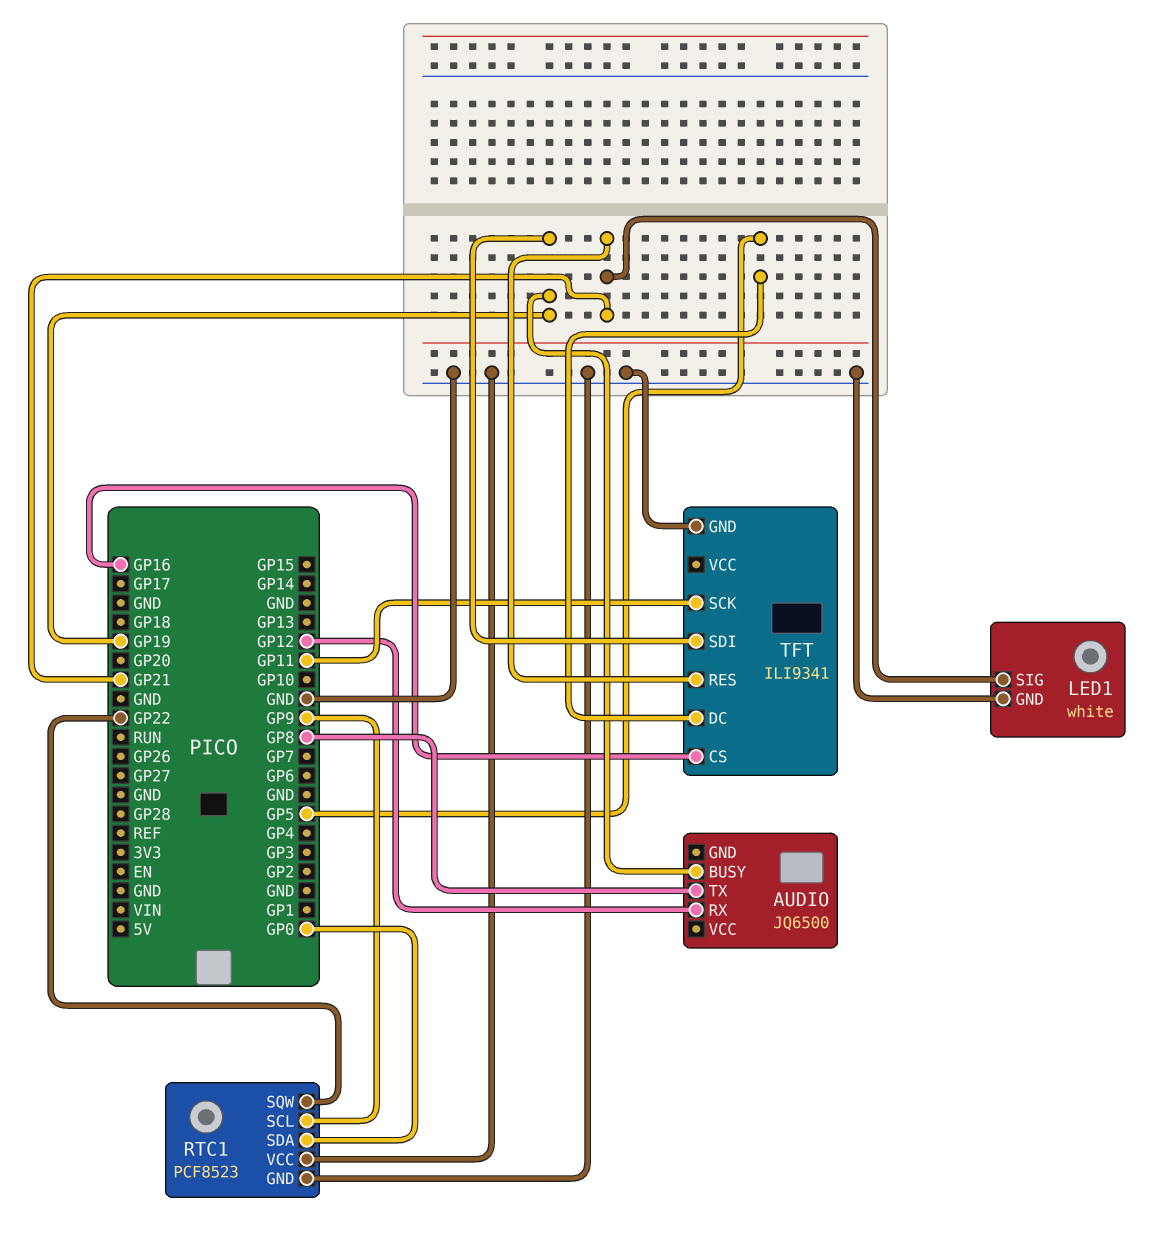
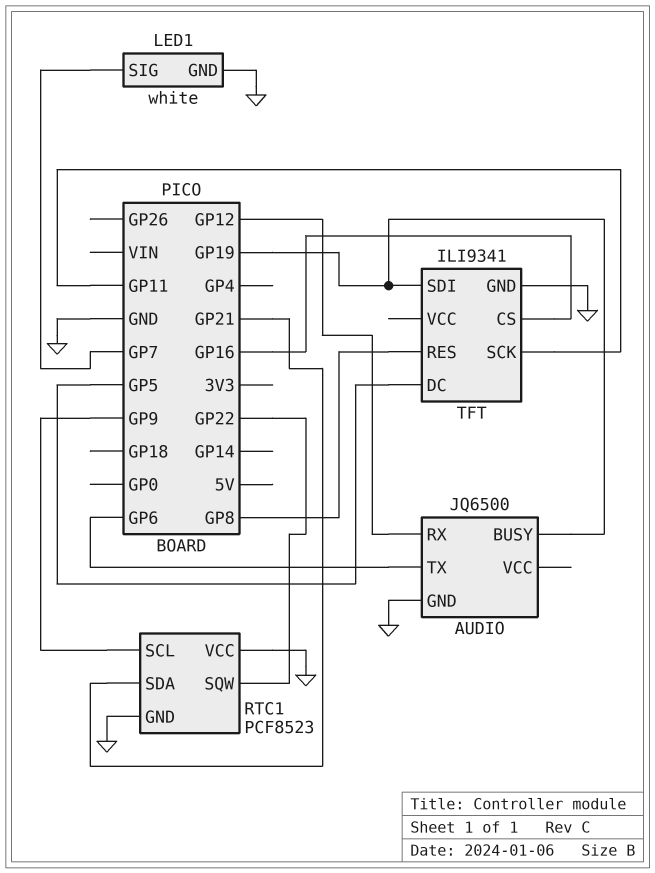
AUDIO pin GND: none -> GND
AUDIO pin TX: GP8 -> GP6
LED1 pin SIG: GP21 -> GP7
RTC1 pin SDA: GP0 -> GP21
TFT pin RES: GP21 -> GP8

